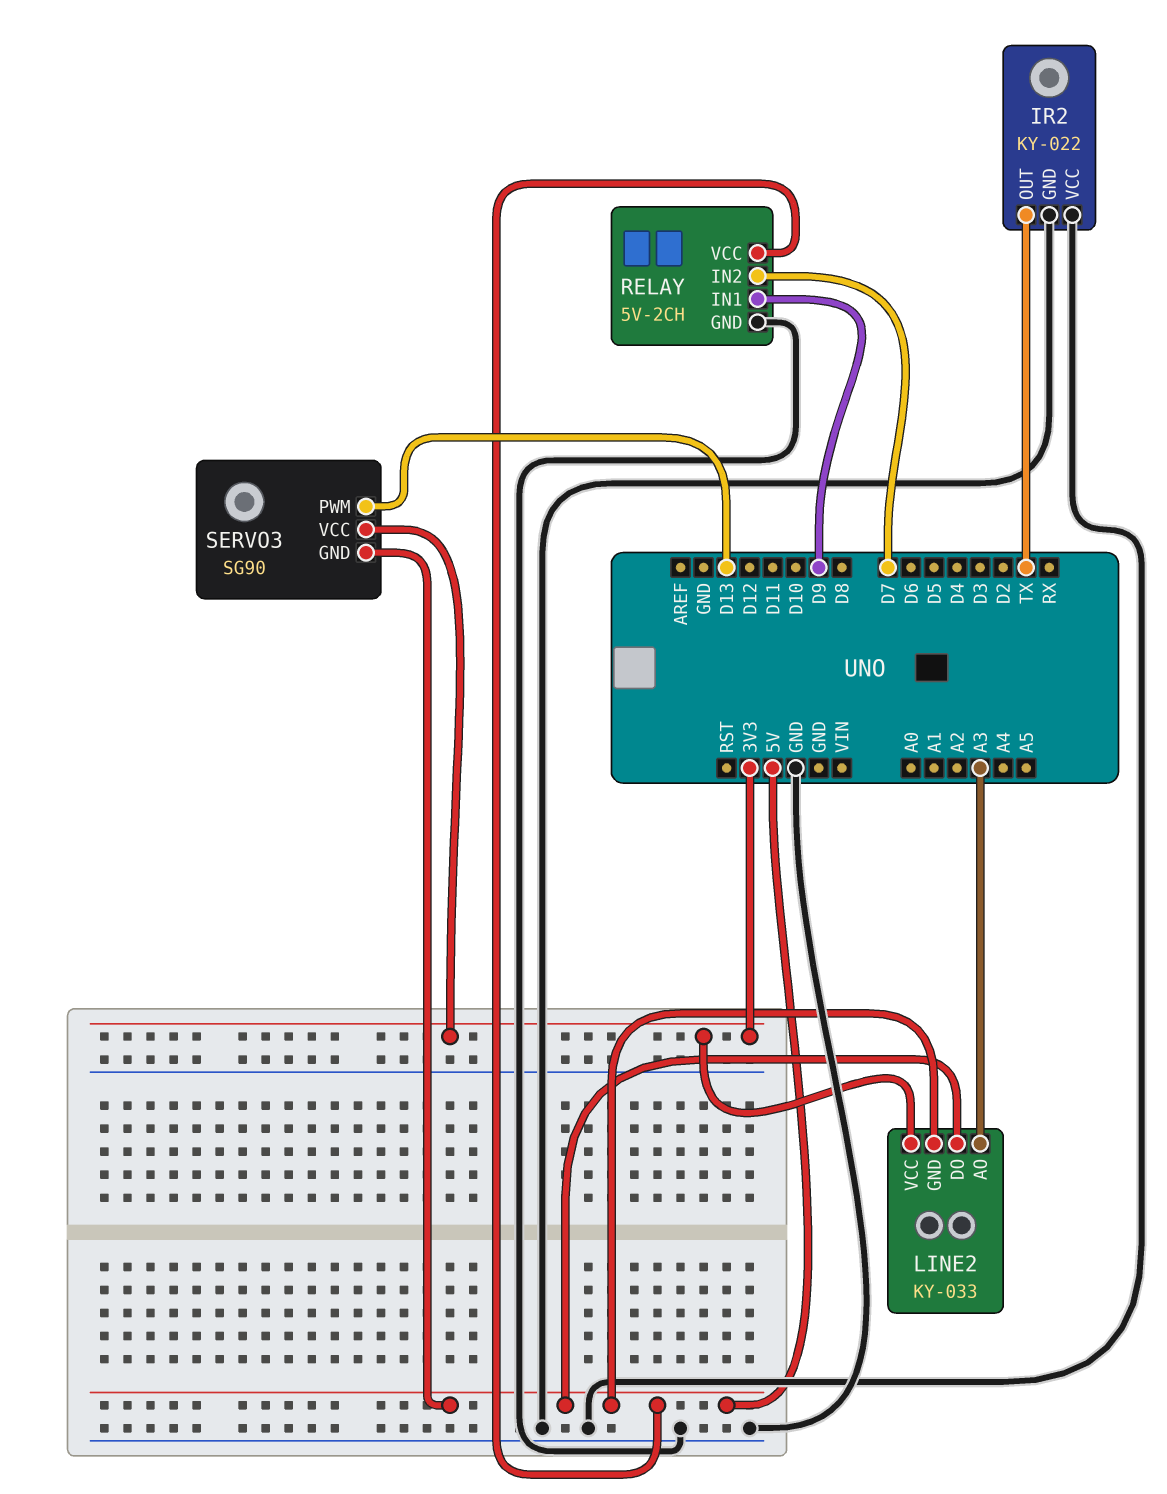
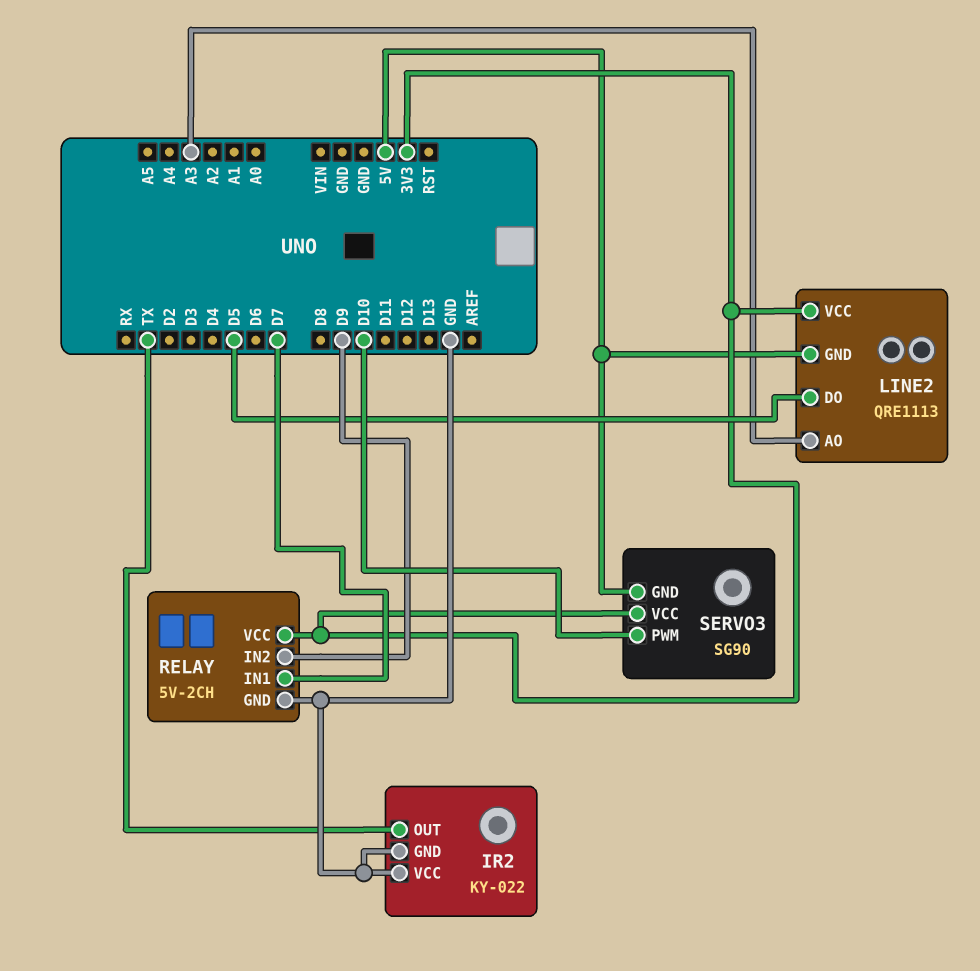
LINE2: KY-033 -> QRE1113
LINE2 pin DO: 5V -> D5
RELAY pin IN1: D9 -> D7
RELAY pin IN2: D7 -> D9
RELAY pin VCC: 5V -> 3V3
SERVO3 pin PWM: D13 -> D10

